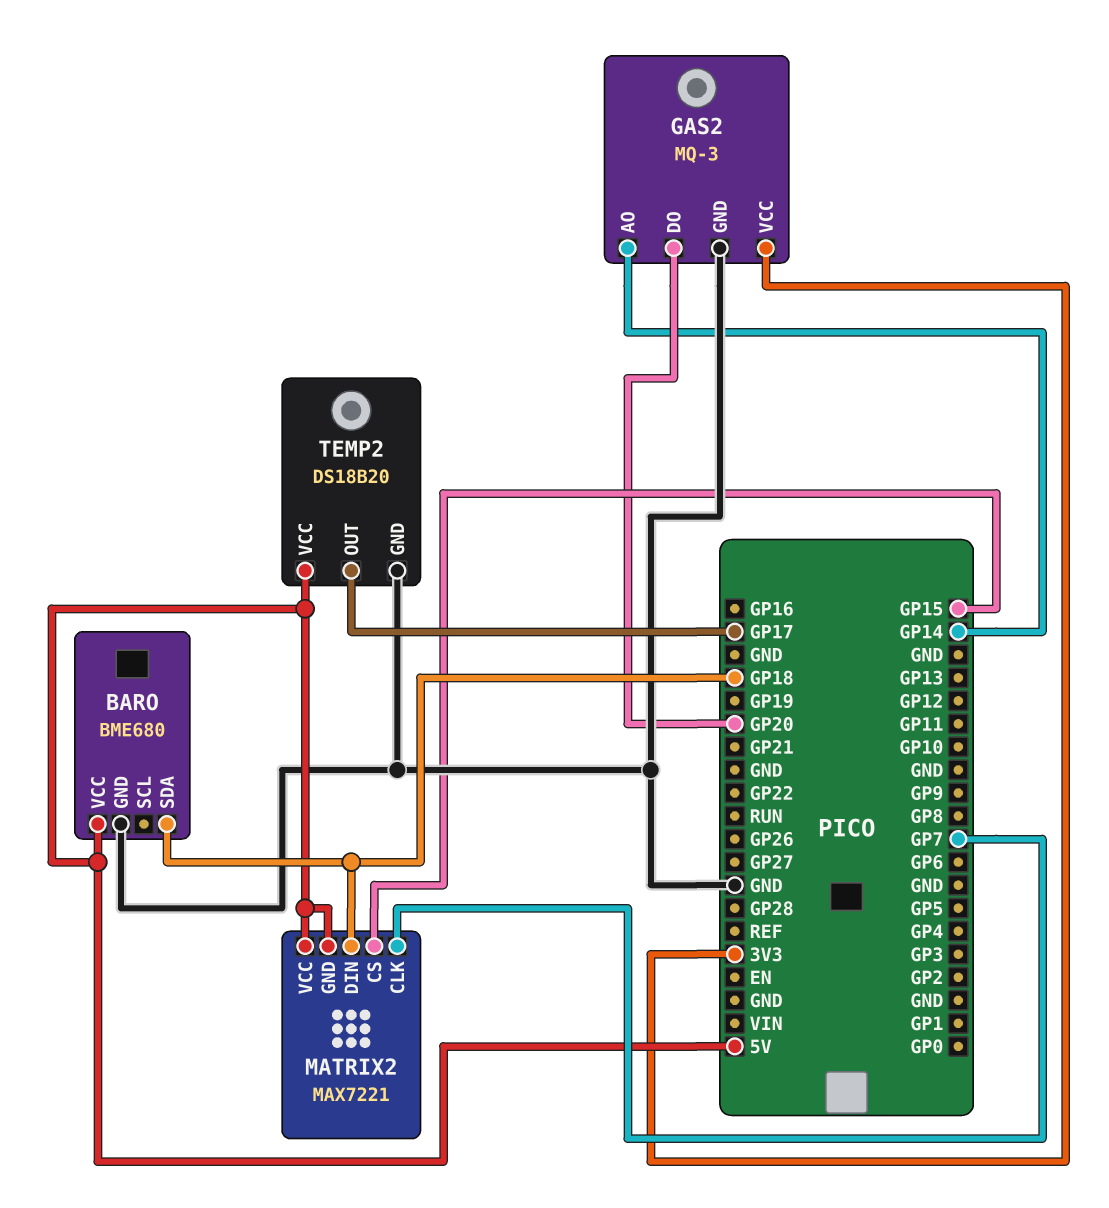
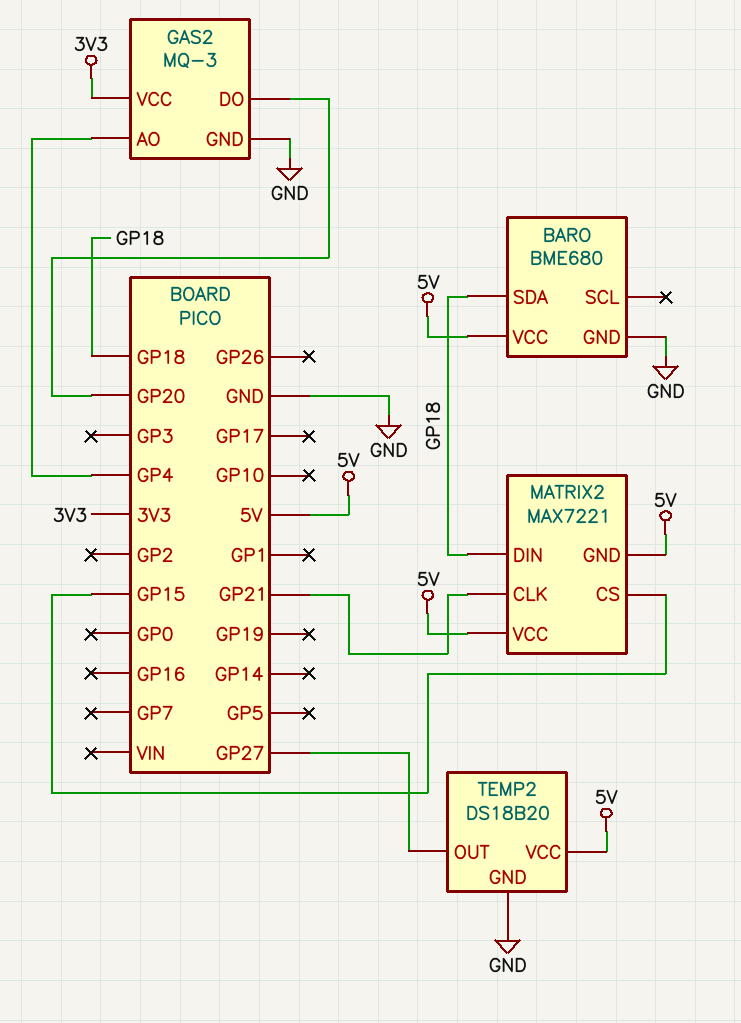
GAS2 pin AO: GP14 -> GP4
MATRIX2 pin CLK: GP7 -> GP21
TEMP2 pin OUT: GP17 -> GP27

